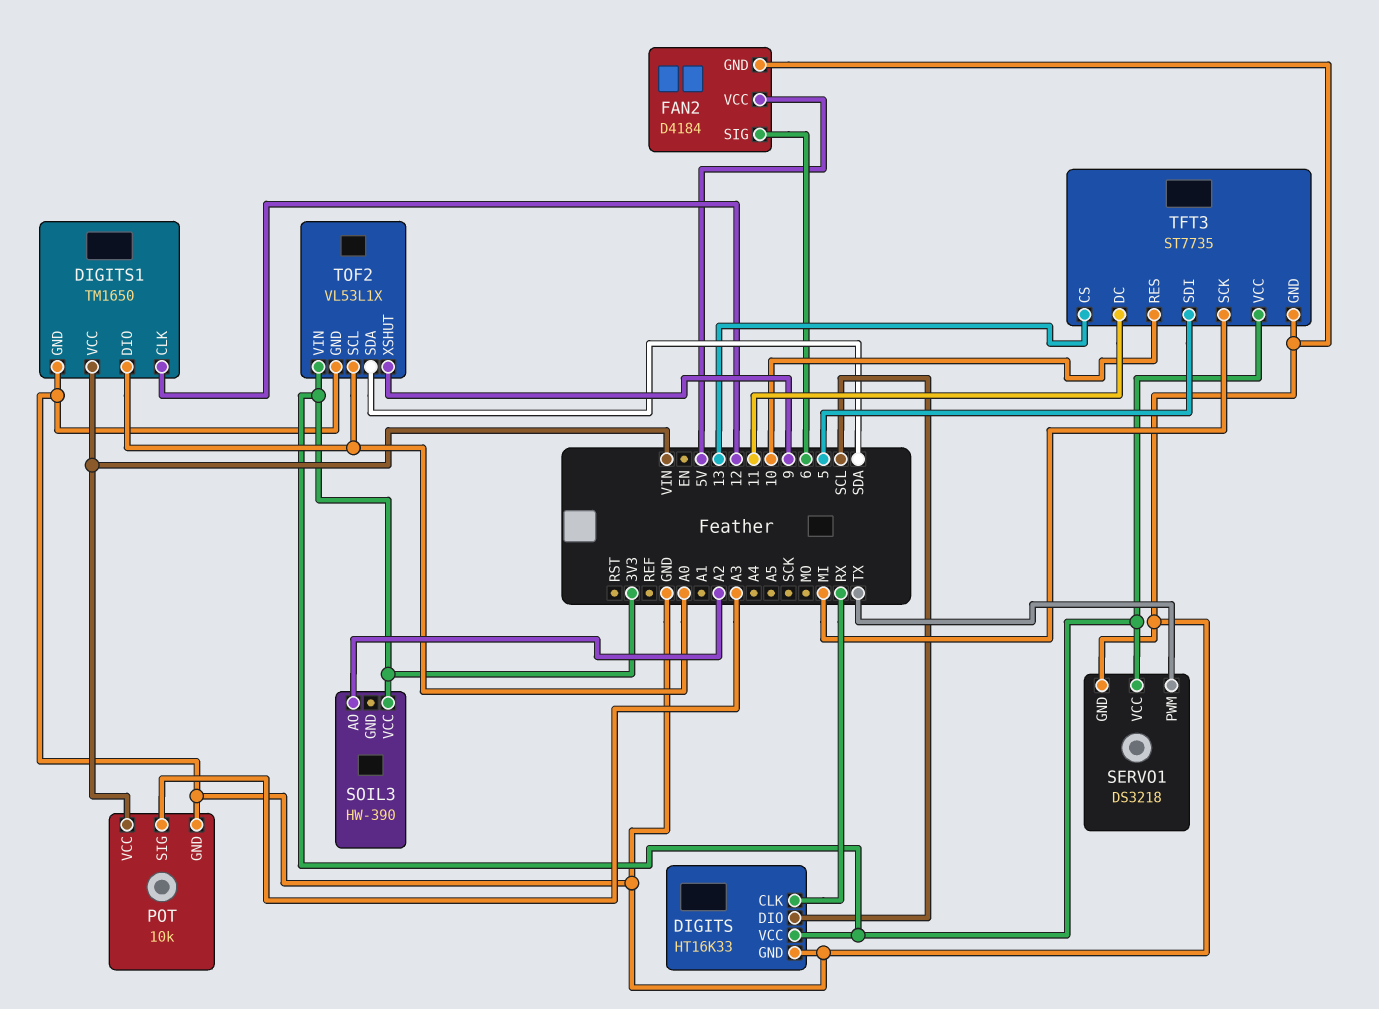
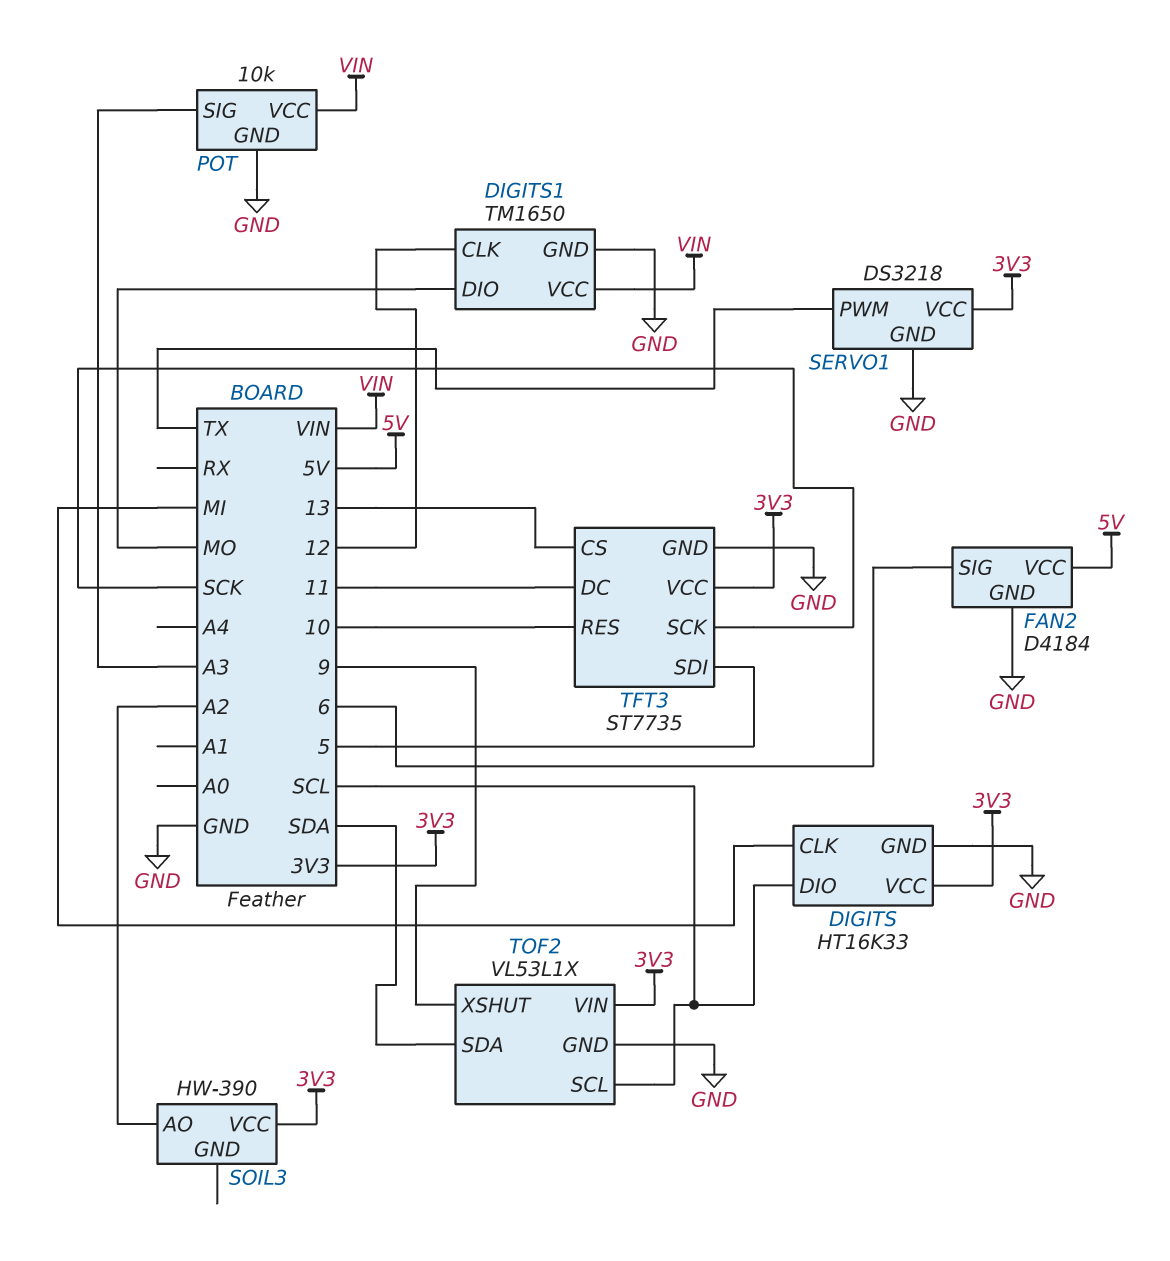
DIGITS pin CLK: RX -> MI
DIGITS1 pin DIO: A0 -> MO
TFT3 pin SCK: MI -> SCK
TOF2 pin SCL: A0 -> SCL

